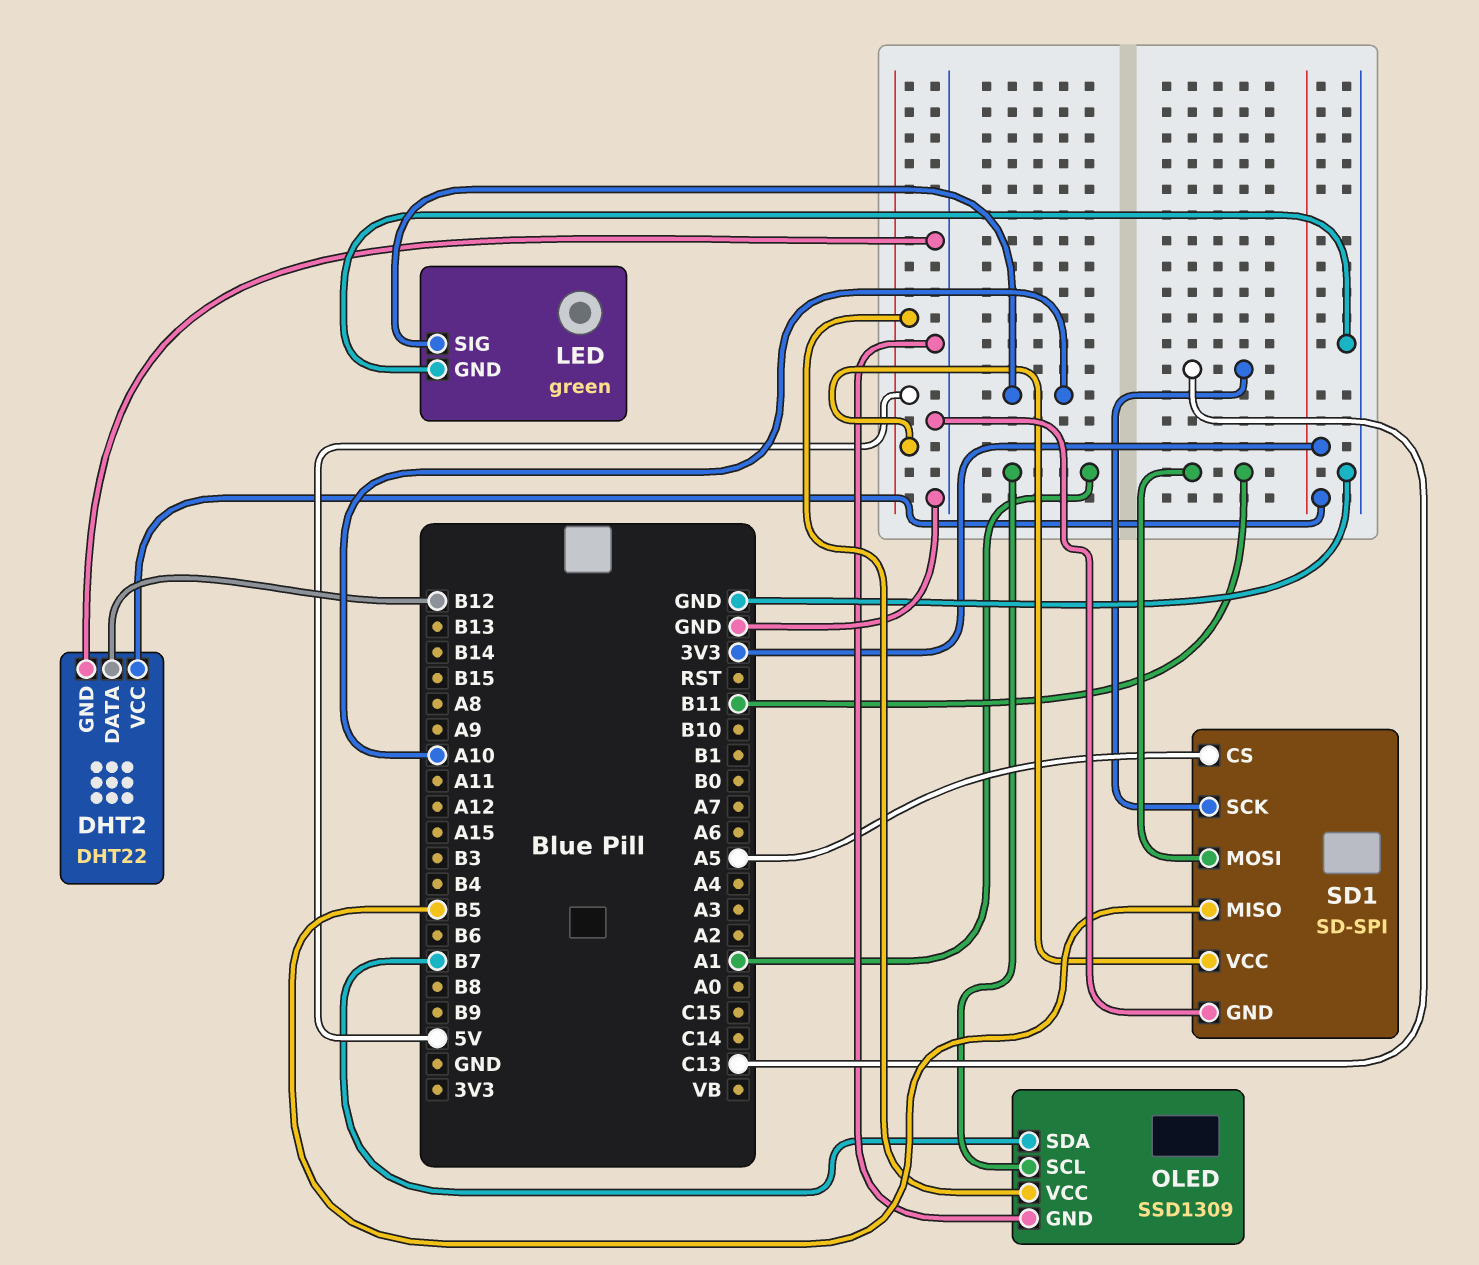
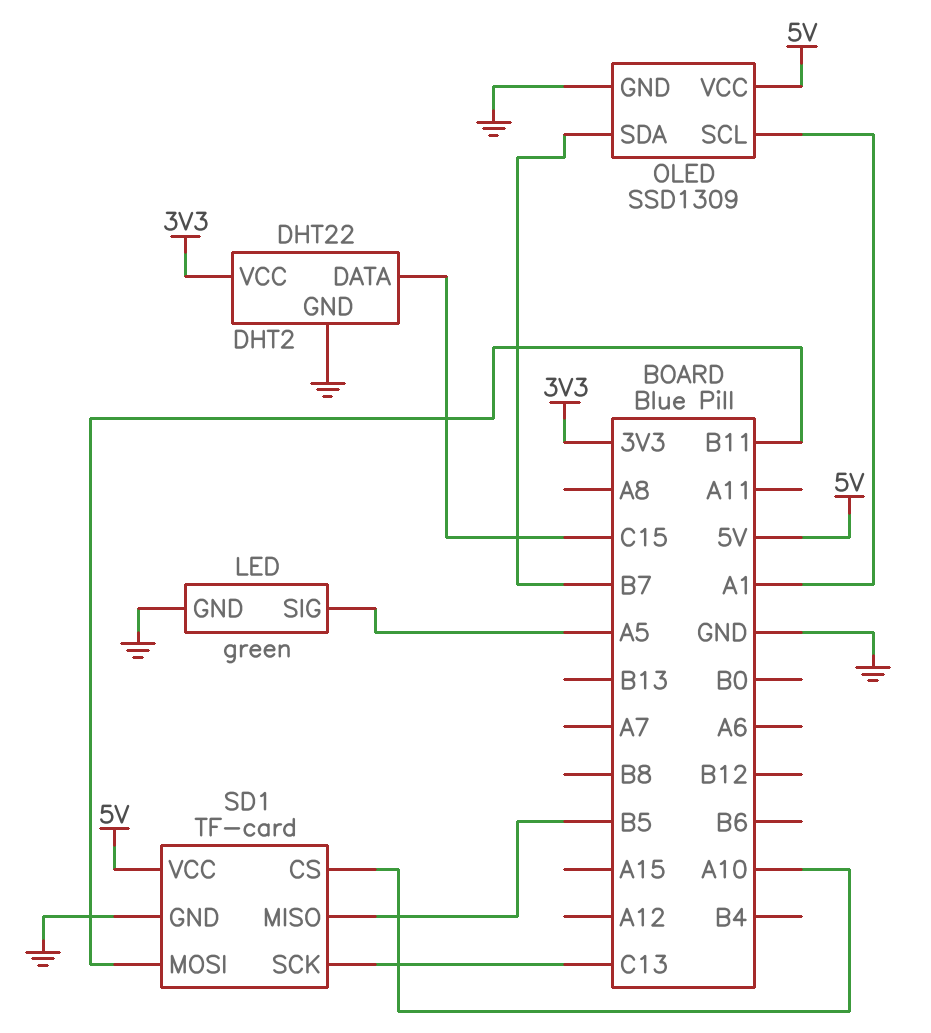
DHT2 pin DATA: B12 -> C15
LED pin SIG: A10 -> A5
SD1: SD-SPI -> TF-card
SD1 pin CS: A5 -> A10

